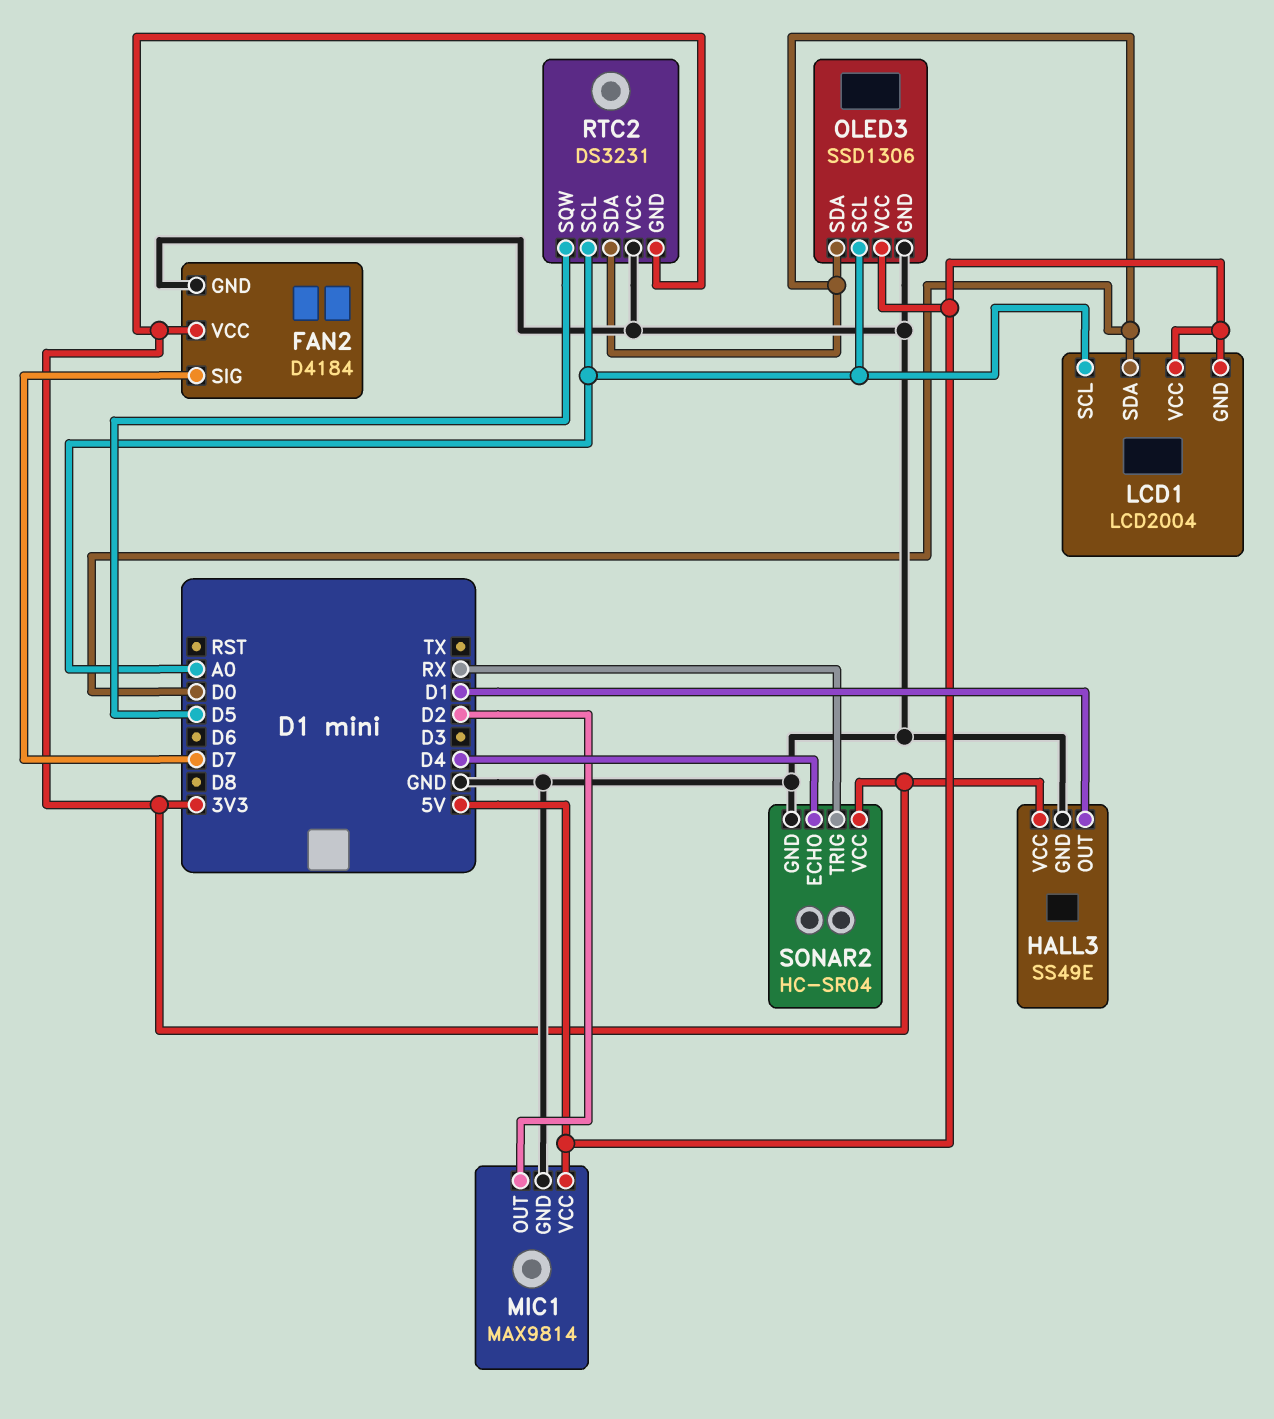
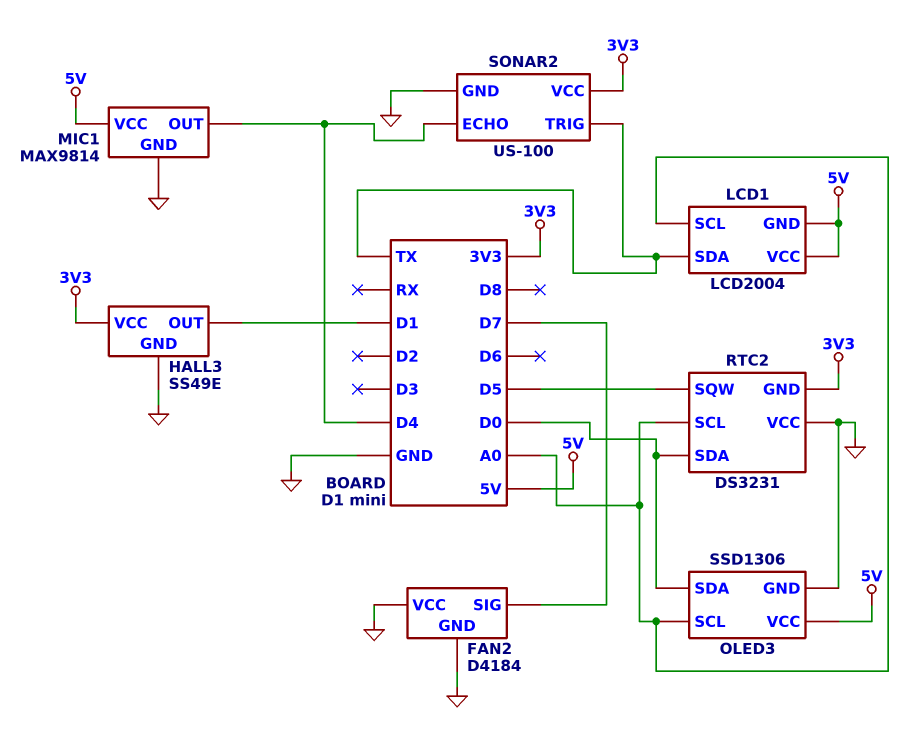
FAN2 pin VCC: 3V3 -> GND
LCD1 pin SDA: D0 -> TX
MIC1 pin OUT: D2 -> D4
SONAR2: HC-SR04 -> US-100
SONAR2 pin TRIG: RX -> TX

